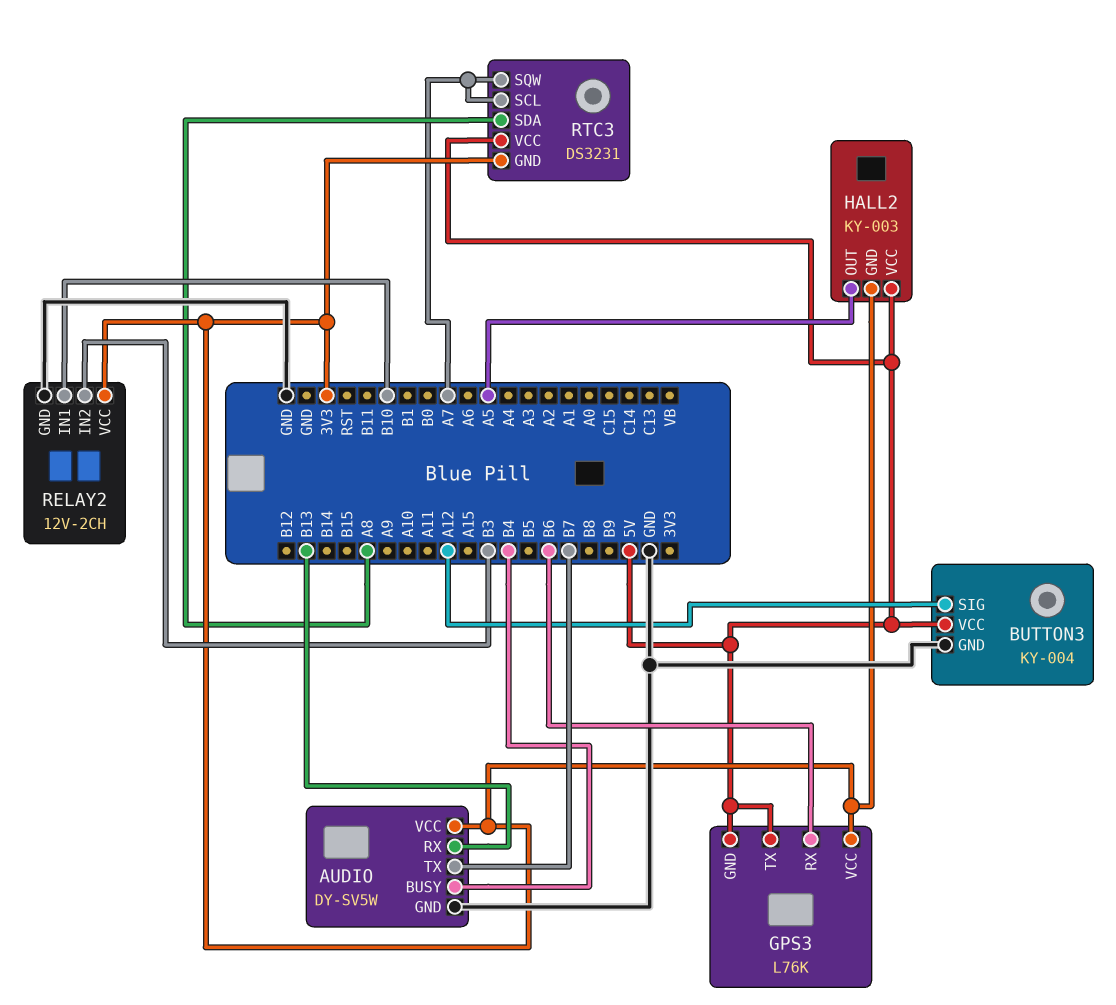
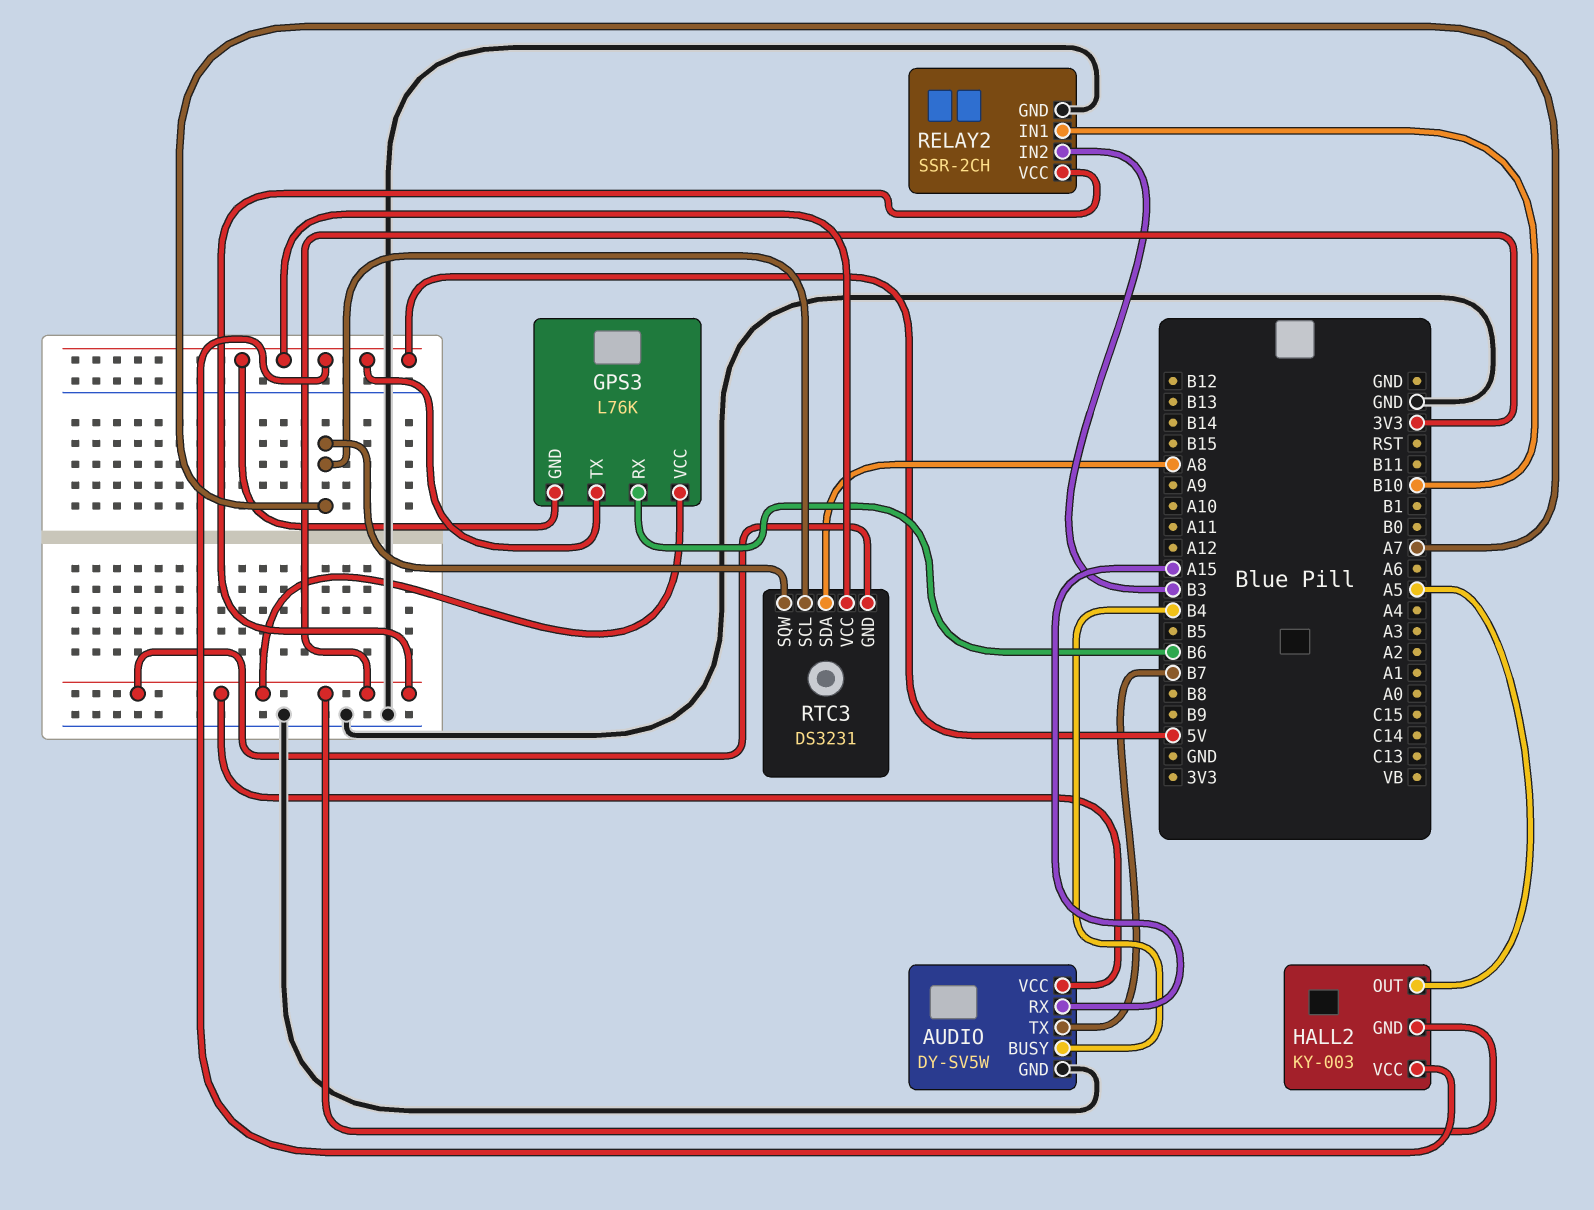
AUDIO pin RX: B13 -> A15
BUTTON3: KY-004 -> none
BUTTON3 pin GND: GND -> none
BUTTON3 pin SIG: A12 -> none
BUTTON3 pin VCC: 5V -> none
RELAY2: 12V-2CH -> SSR-2CH

